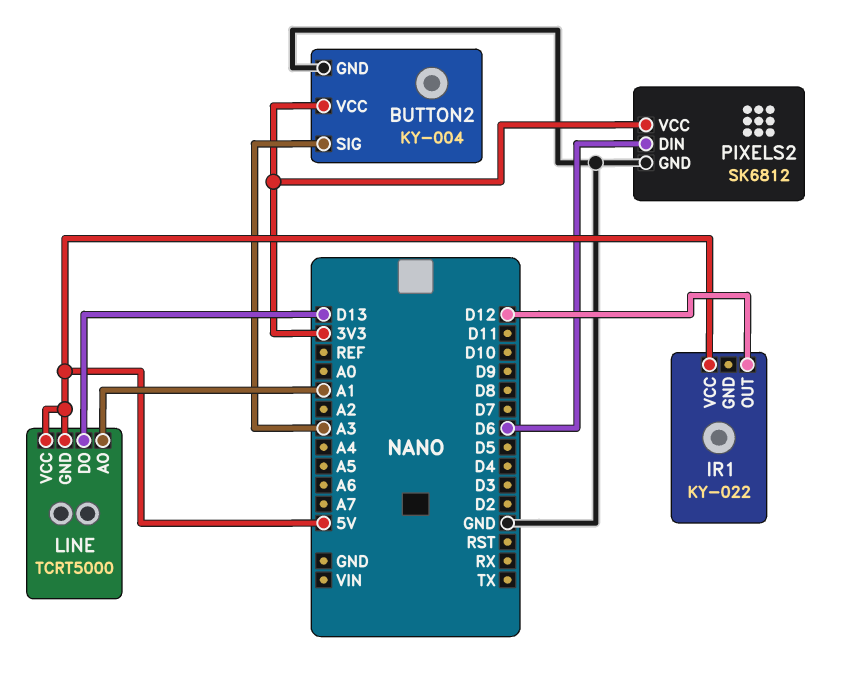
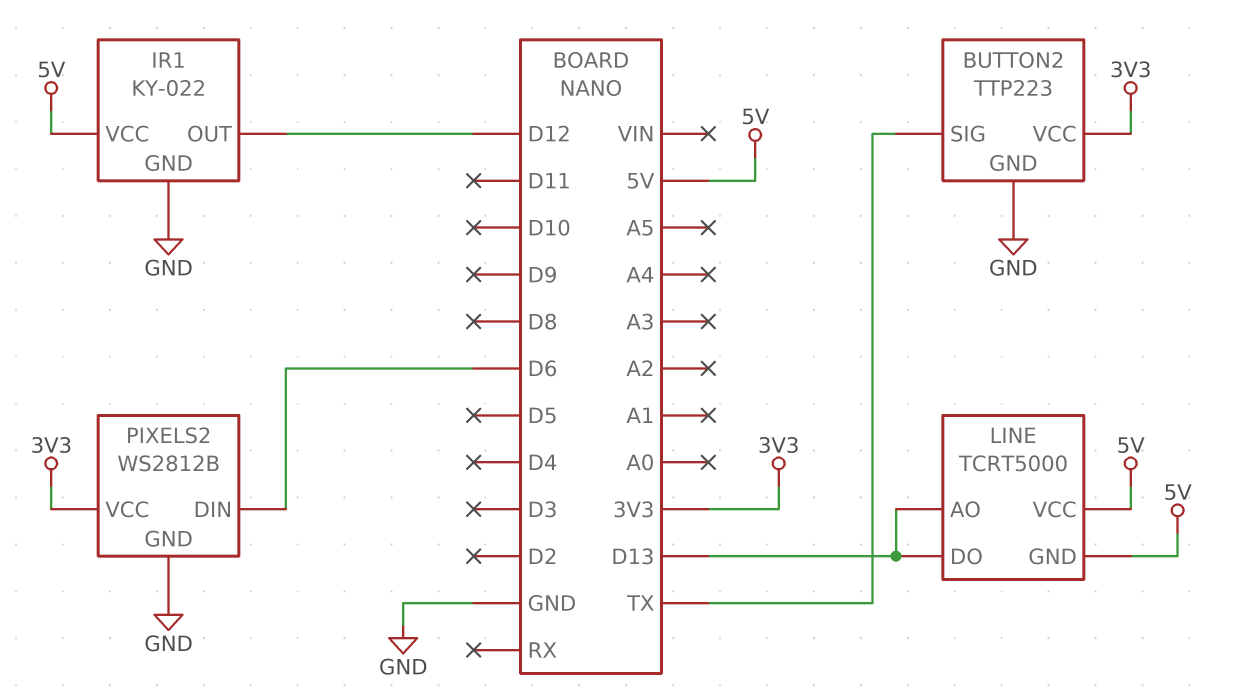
BUTTON2: KY-004 -> TTP223
BUTTON2 pin SIG: A3 -> TX
IR1 pin GND: none -> GND
LINE pin AO: A1 -> D13
PIXELS2: SK6812 -> WS2812B

